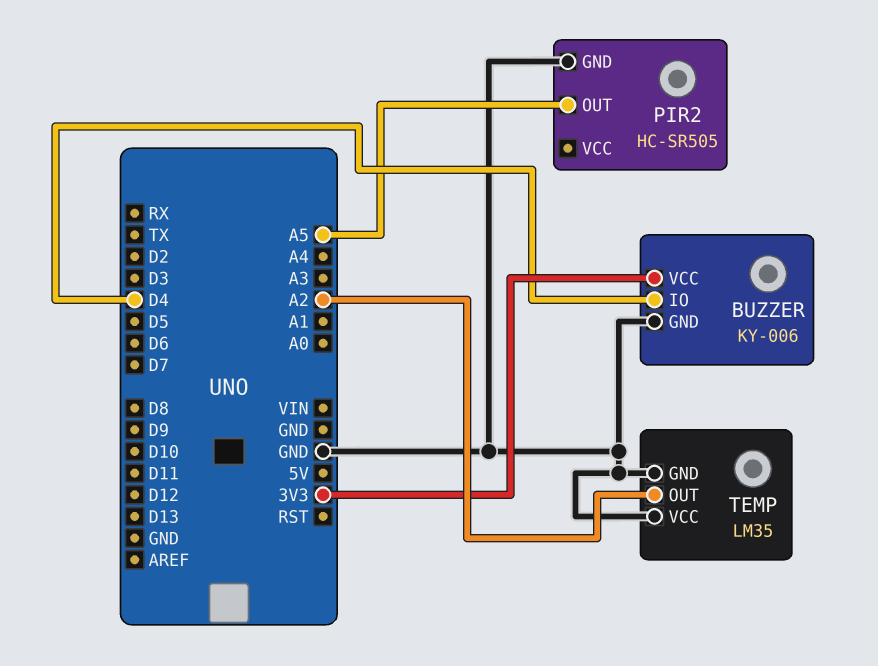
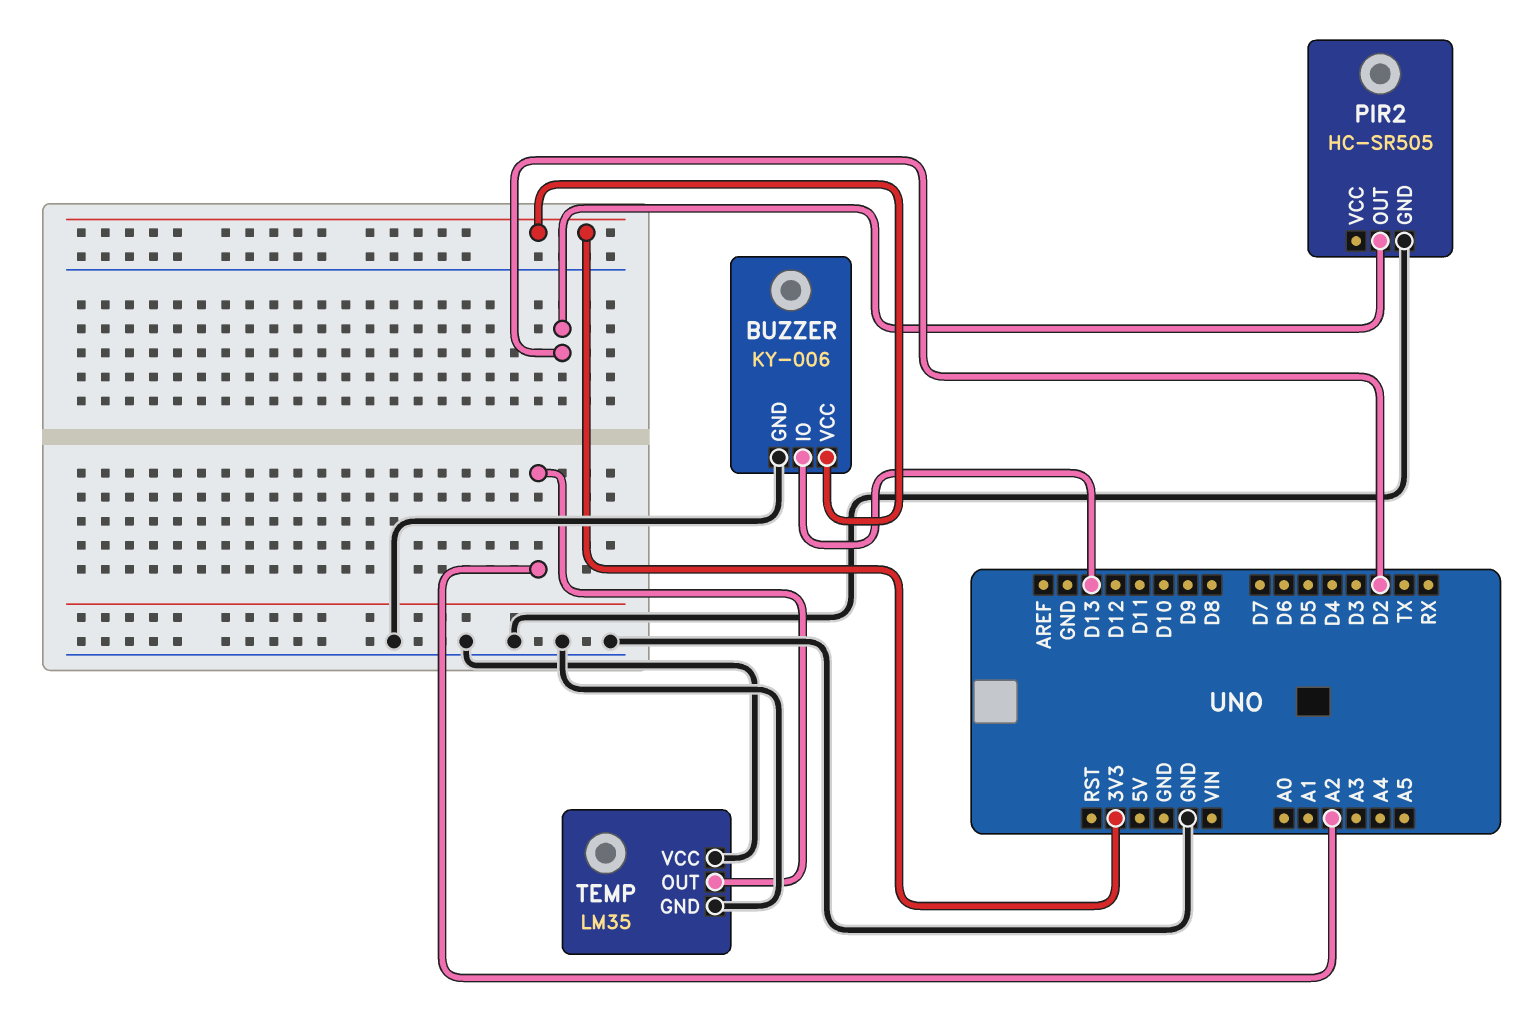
BUZZER pin IO: D4 -> D13
PIR2 pin OUT: A5 -> D2

